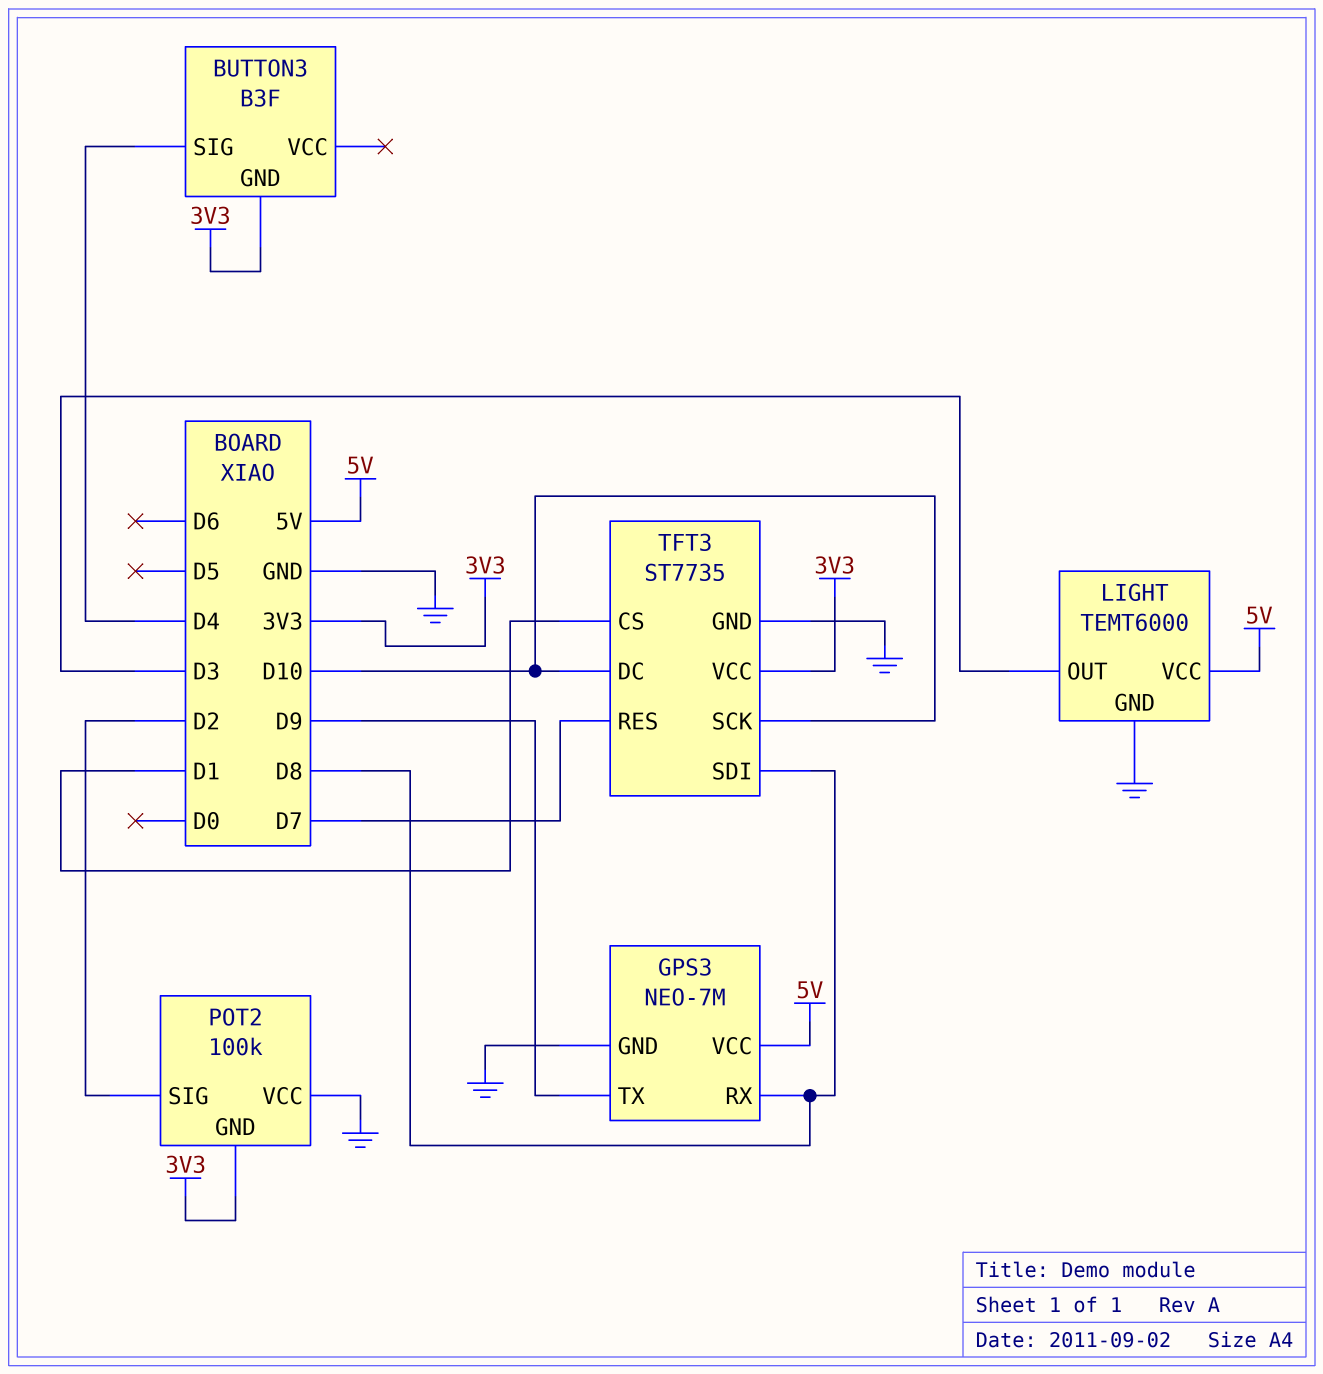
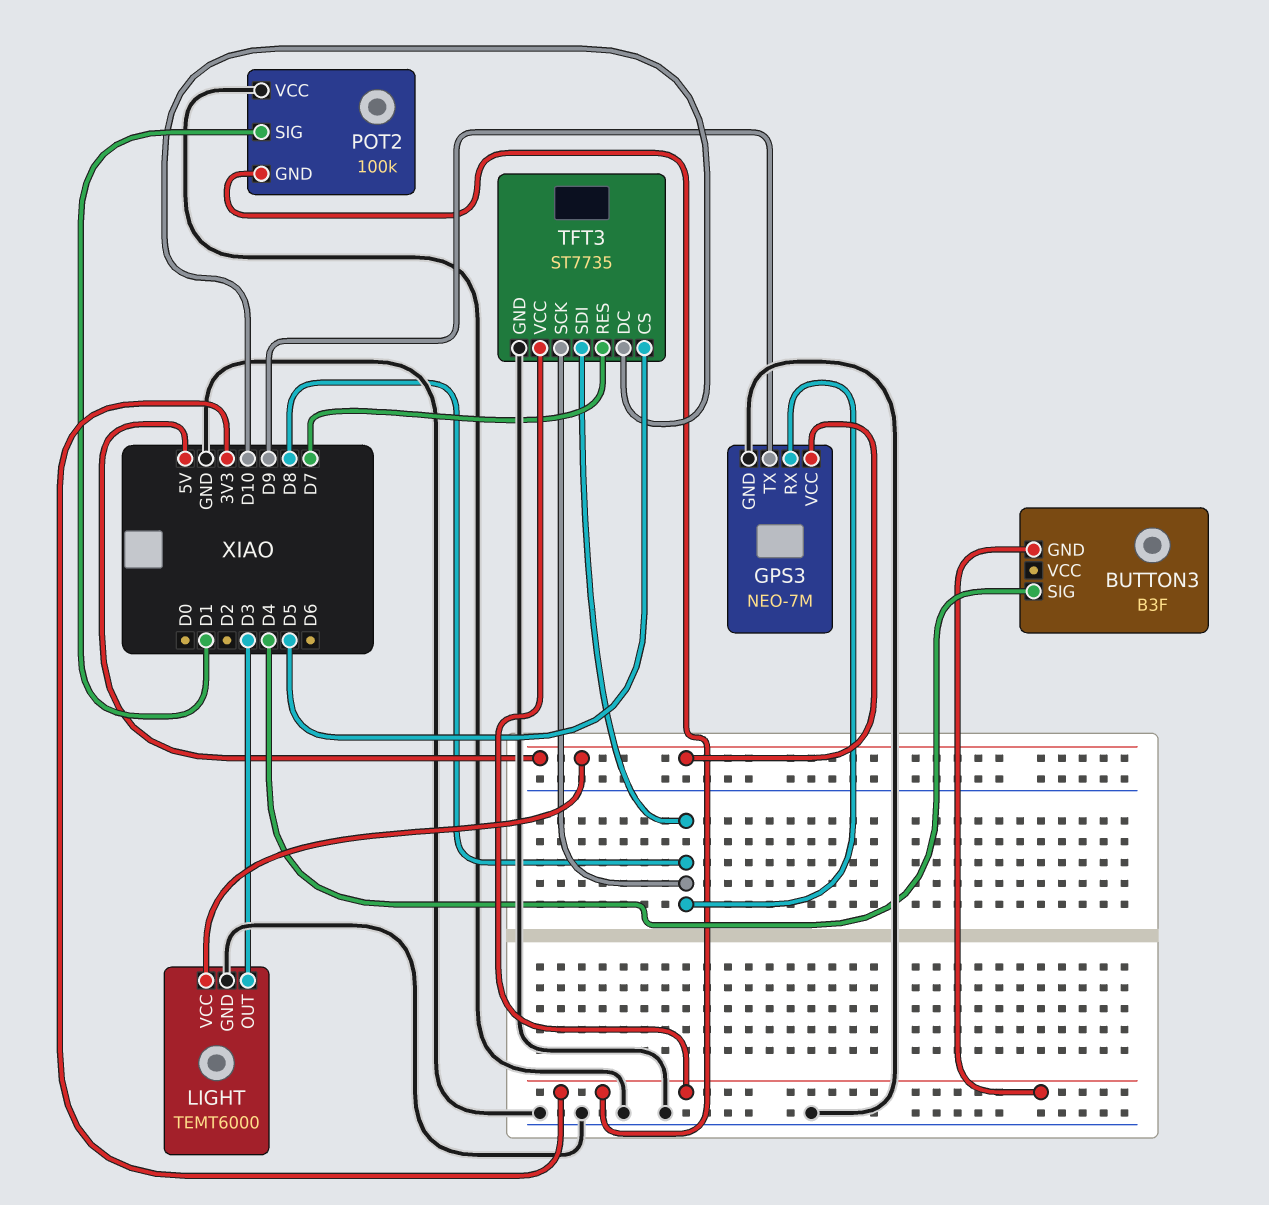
POT2 pin SIG: D2 -> D1
TFT3 pin CS: D1 -> D5
TFT3 pin SCK: D10 -> D8

